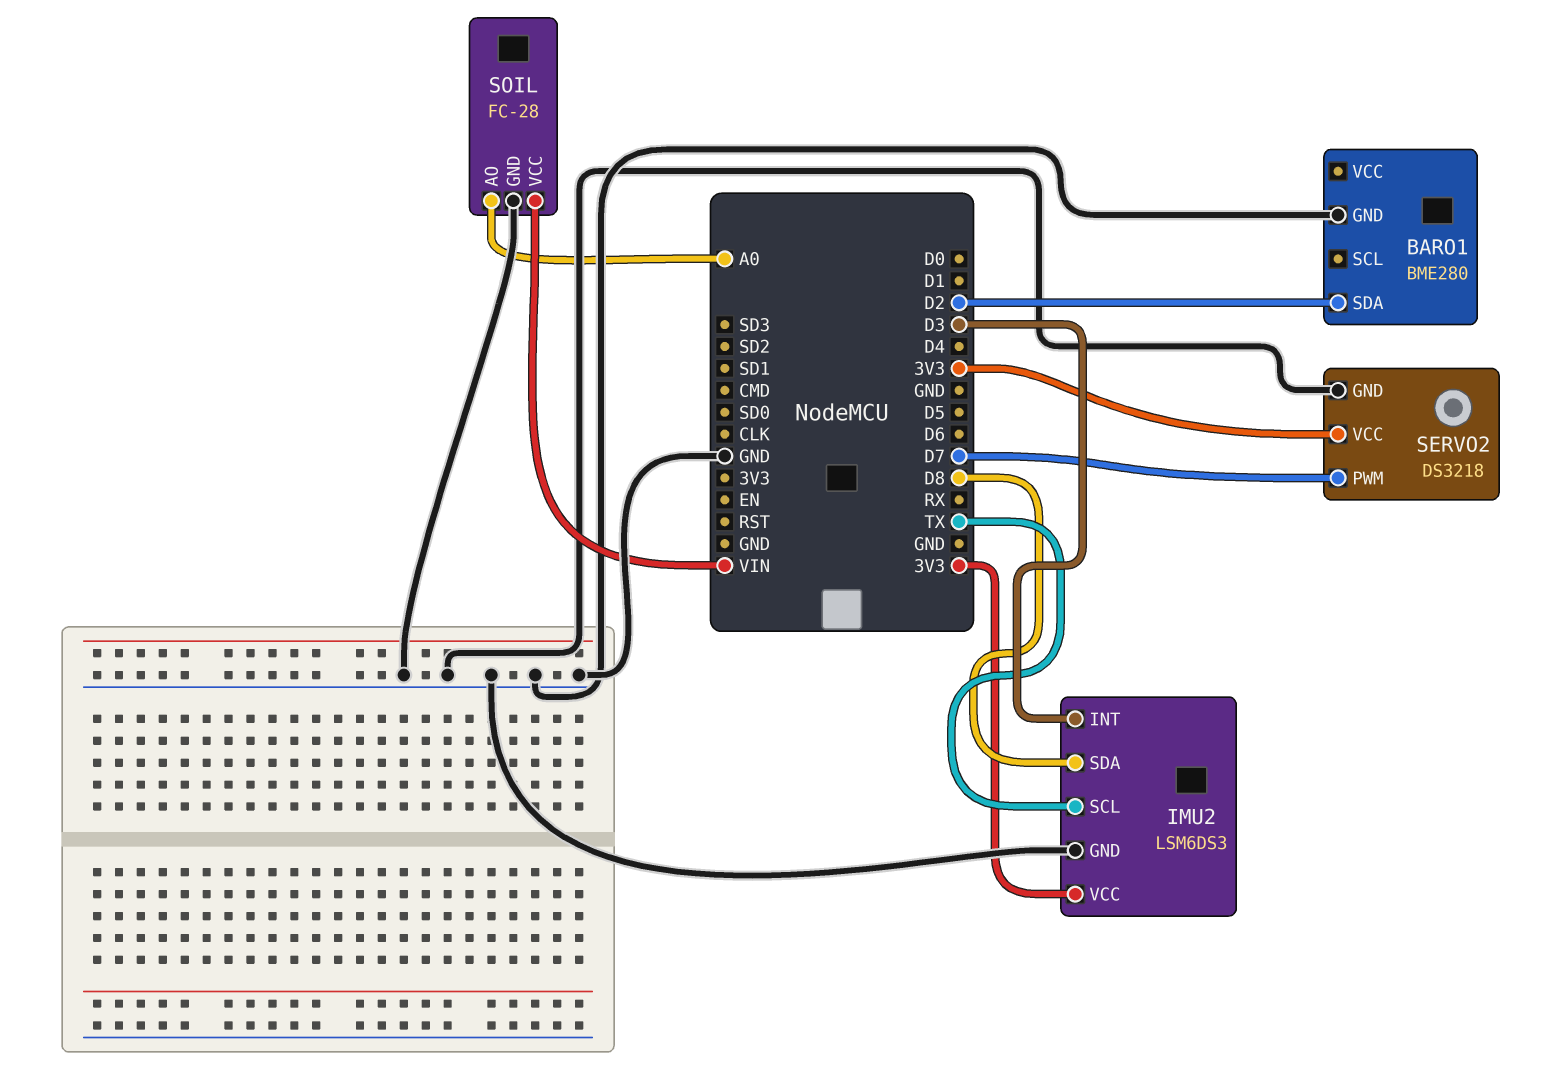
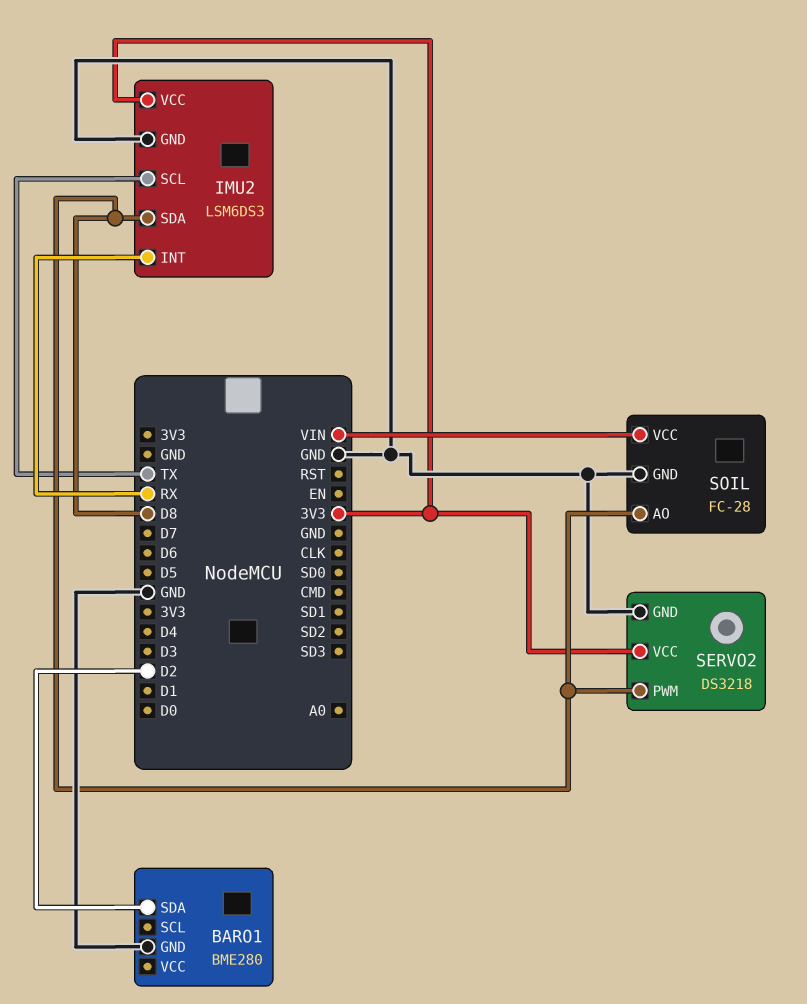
IMU2 pin INT: D3 -> RX
SERVO2 pin PWM: D7 -> D8
SOIL pin AO: A0 -> D8

